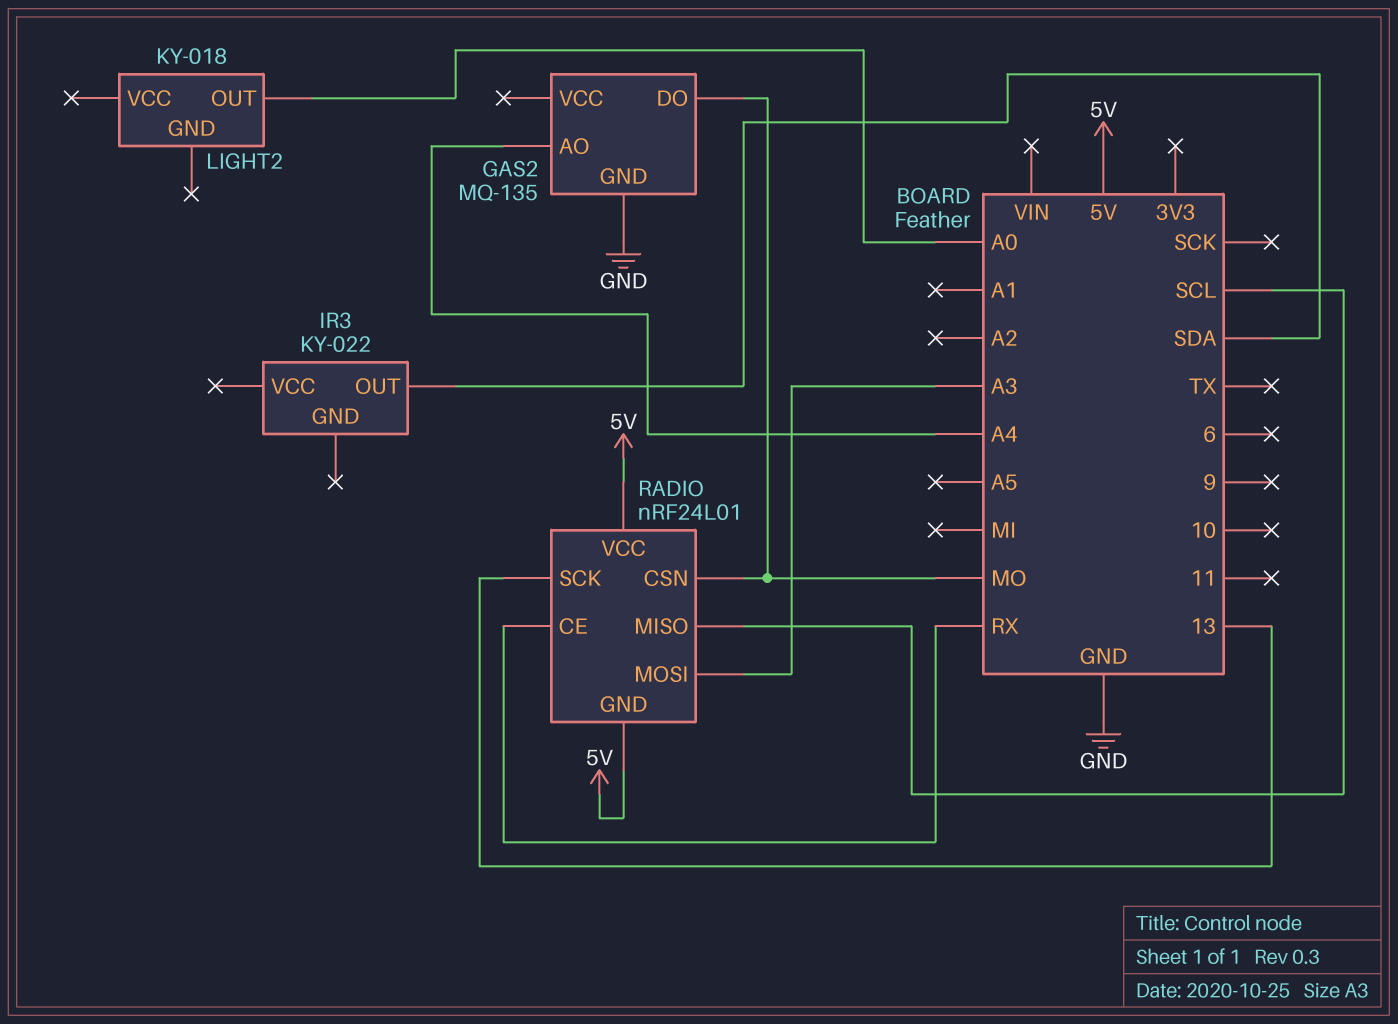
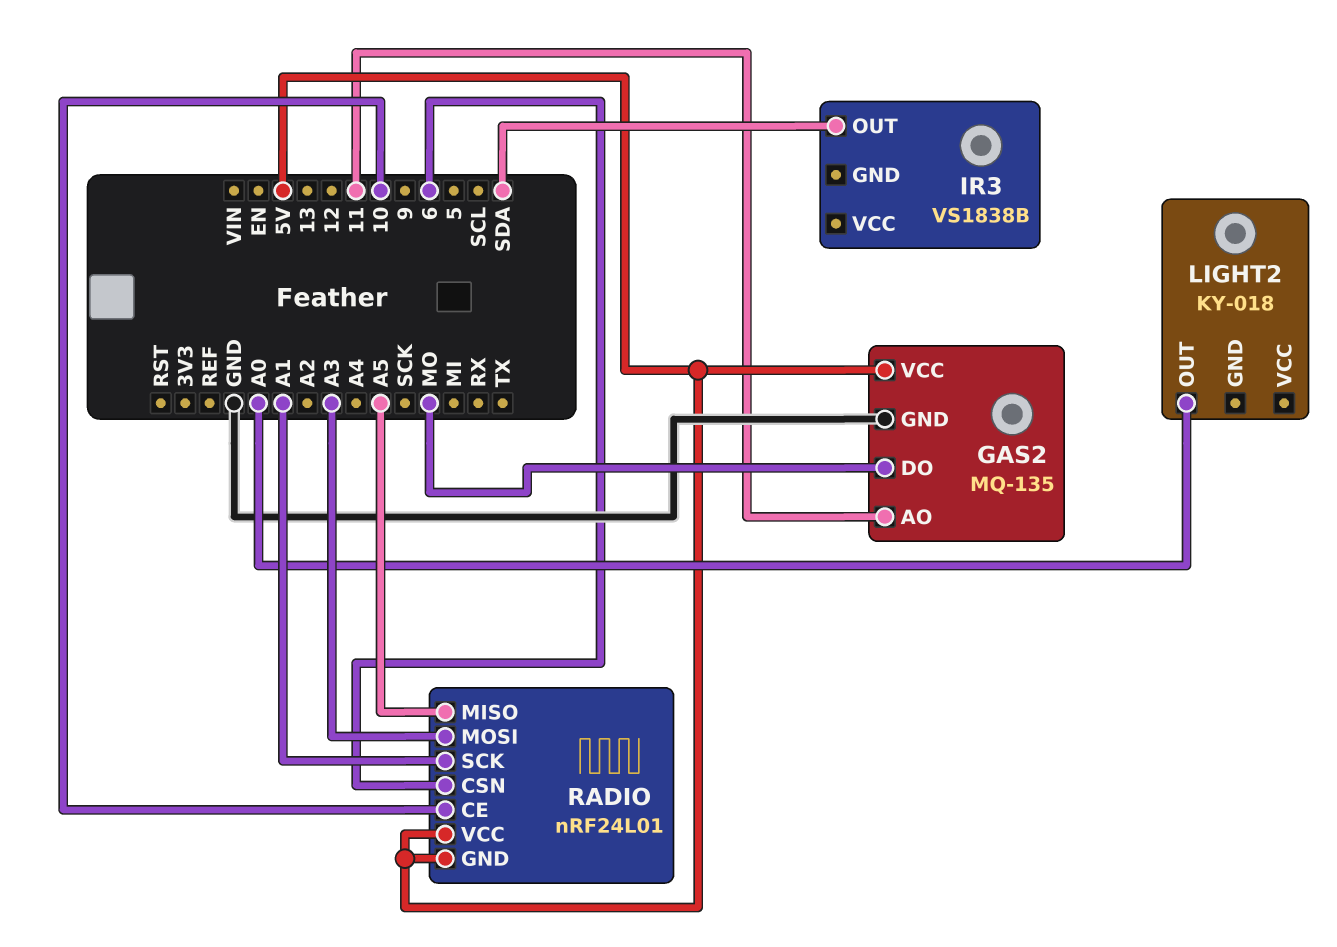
GAS2 pin AO: A4 -> 11
GAS2 pin VCC: none -> 5V
IR3: KY-022 -> VS1838B
RADIO pin CE: RX -> 10
RADIO pin CSN: MO -> 6
RADIO pin MISO: SCL -> A5
RADIO pin SCK: 13 -> A1

